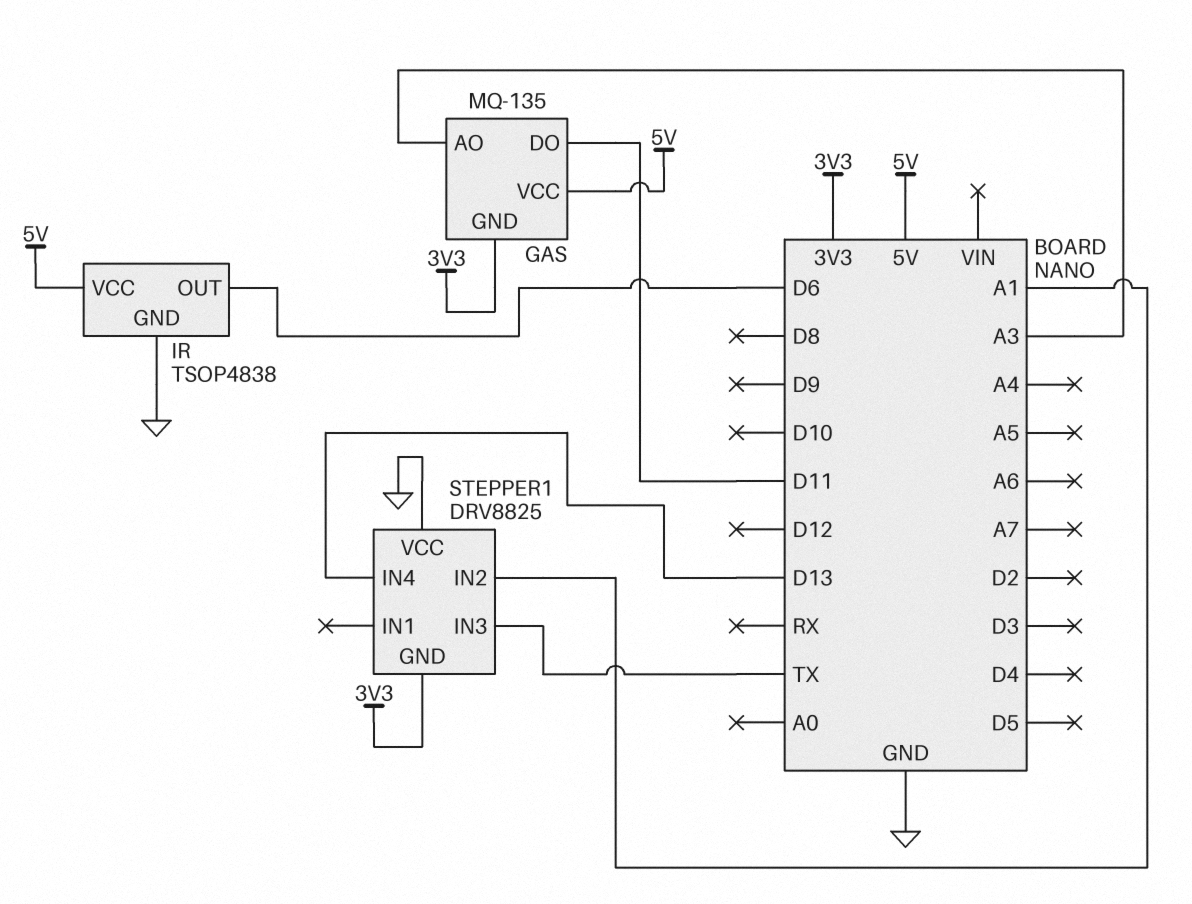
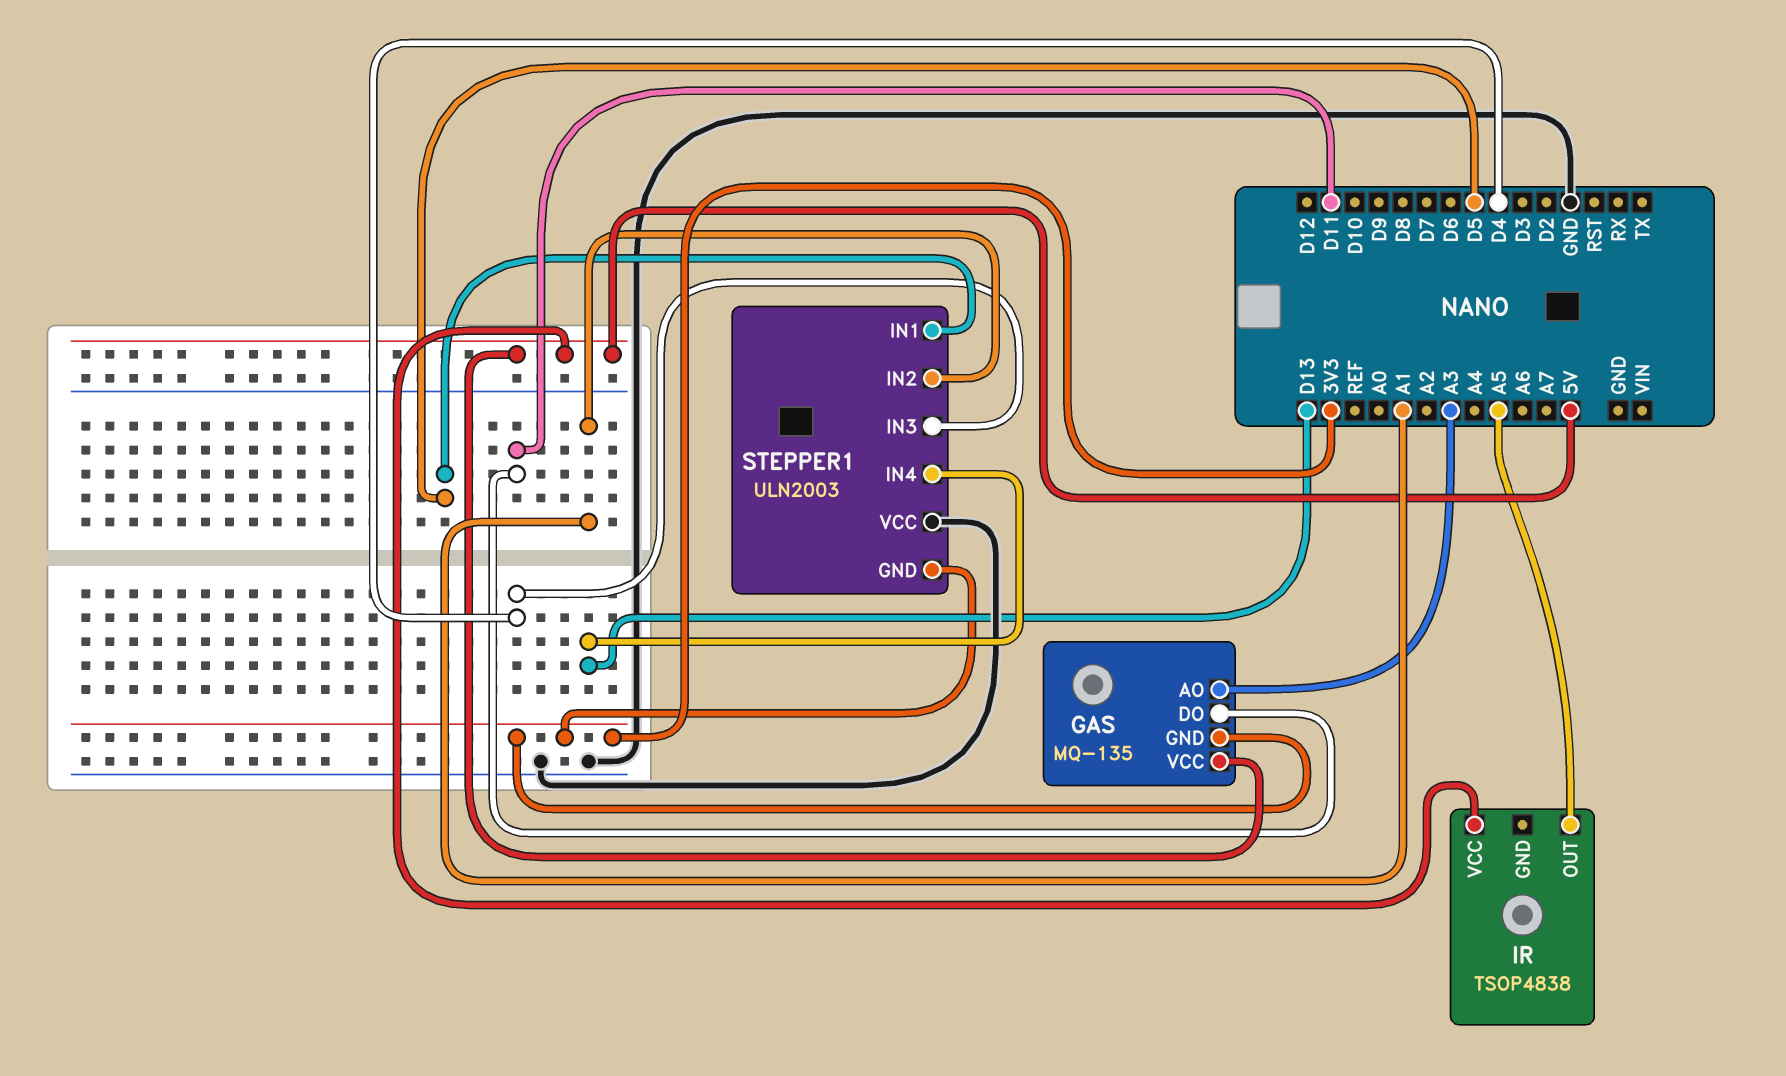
IR pin GND: GND -> none
IR pin OUT: D6 -> A5
STEPPER1: DRV8825 -> ULN2003
STEPPER1 pin IN1: none -> D5
STEPPER1 pin IN3: TX -> D4

